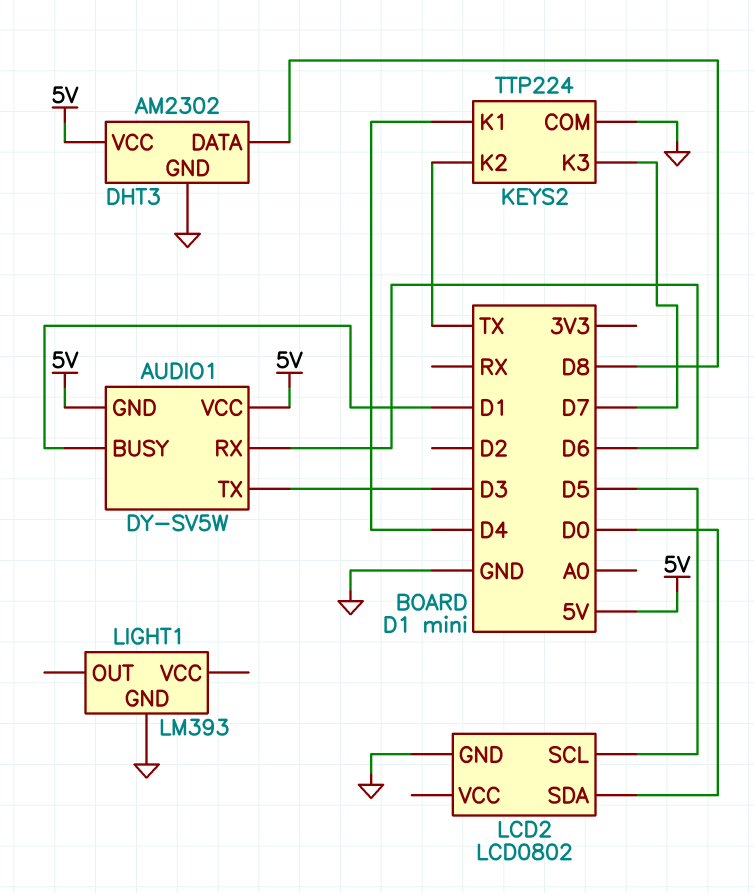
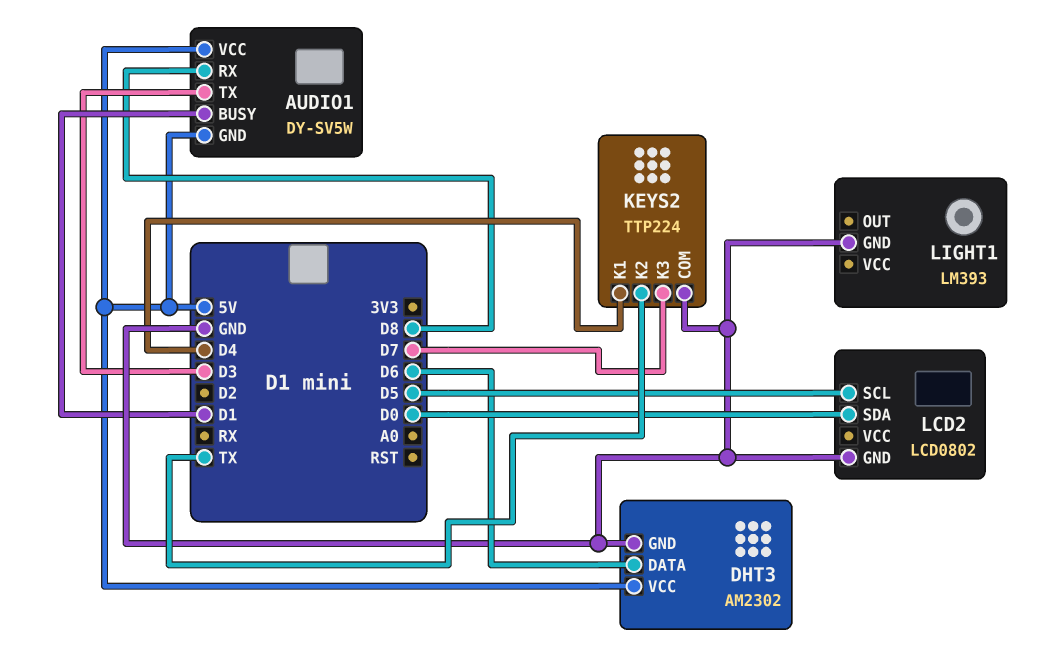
AUDIO1 pin RX: D6 -> D8
DHT3 pin DATA: D8 -> D6

